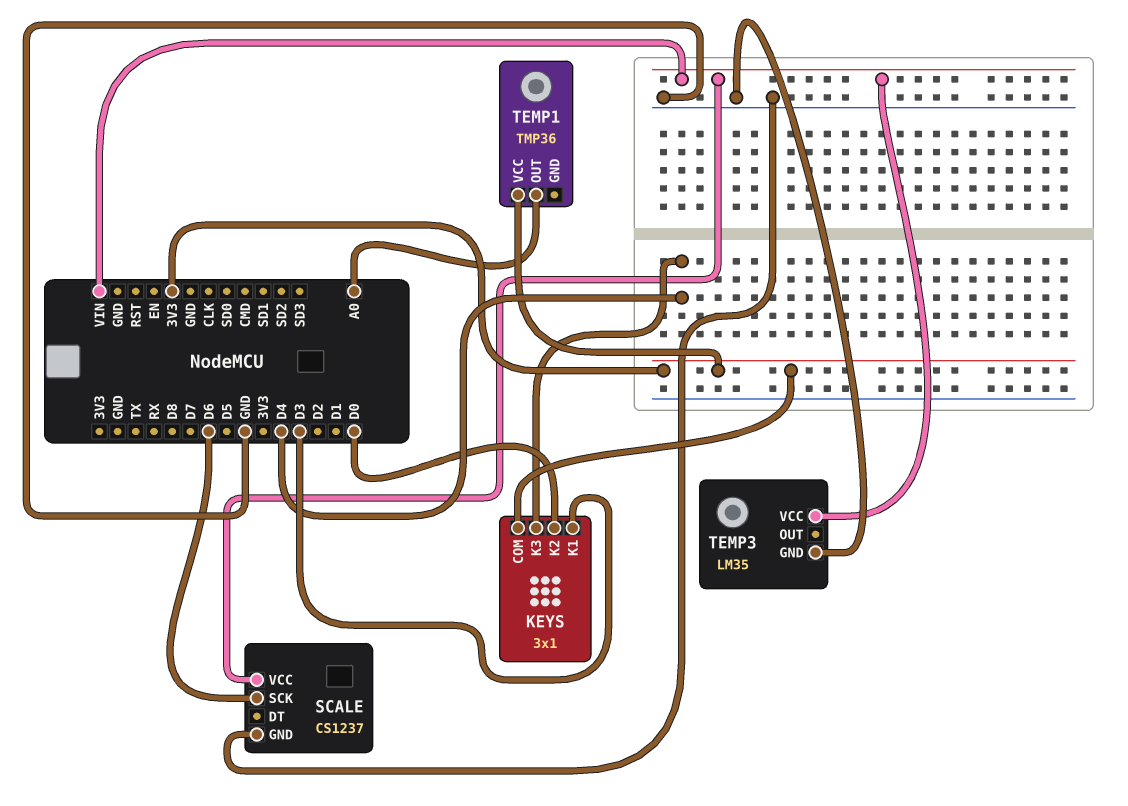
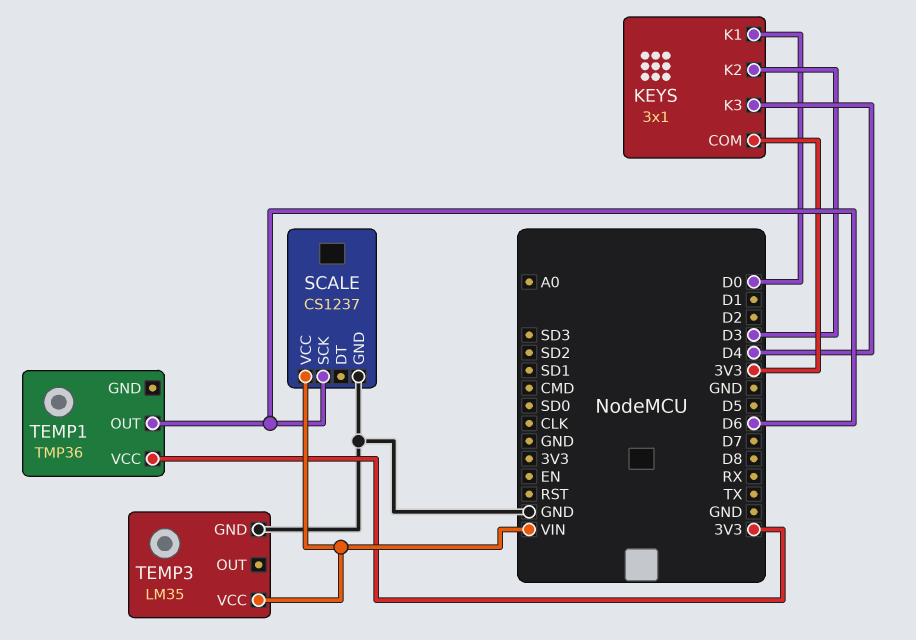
KEYS pin K1: D3 -> D0
KEYS pin K2: D0 -> D3
TEMP1 pin OUT: A0 -> D6

